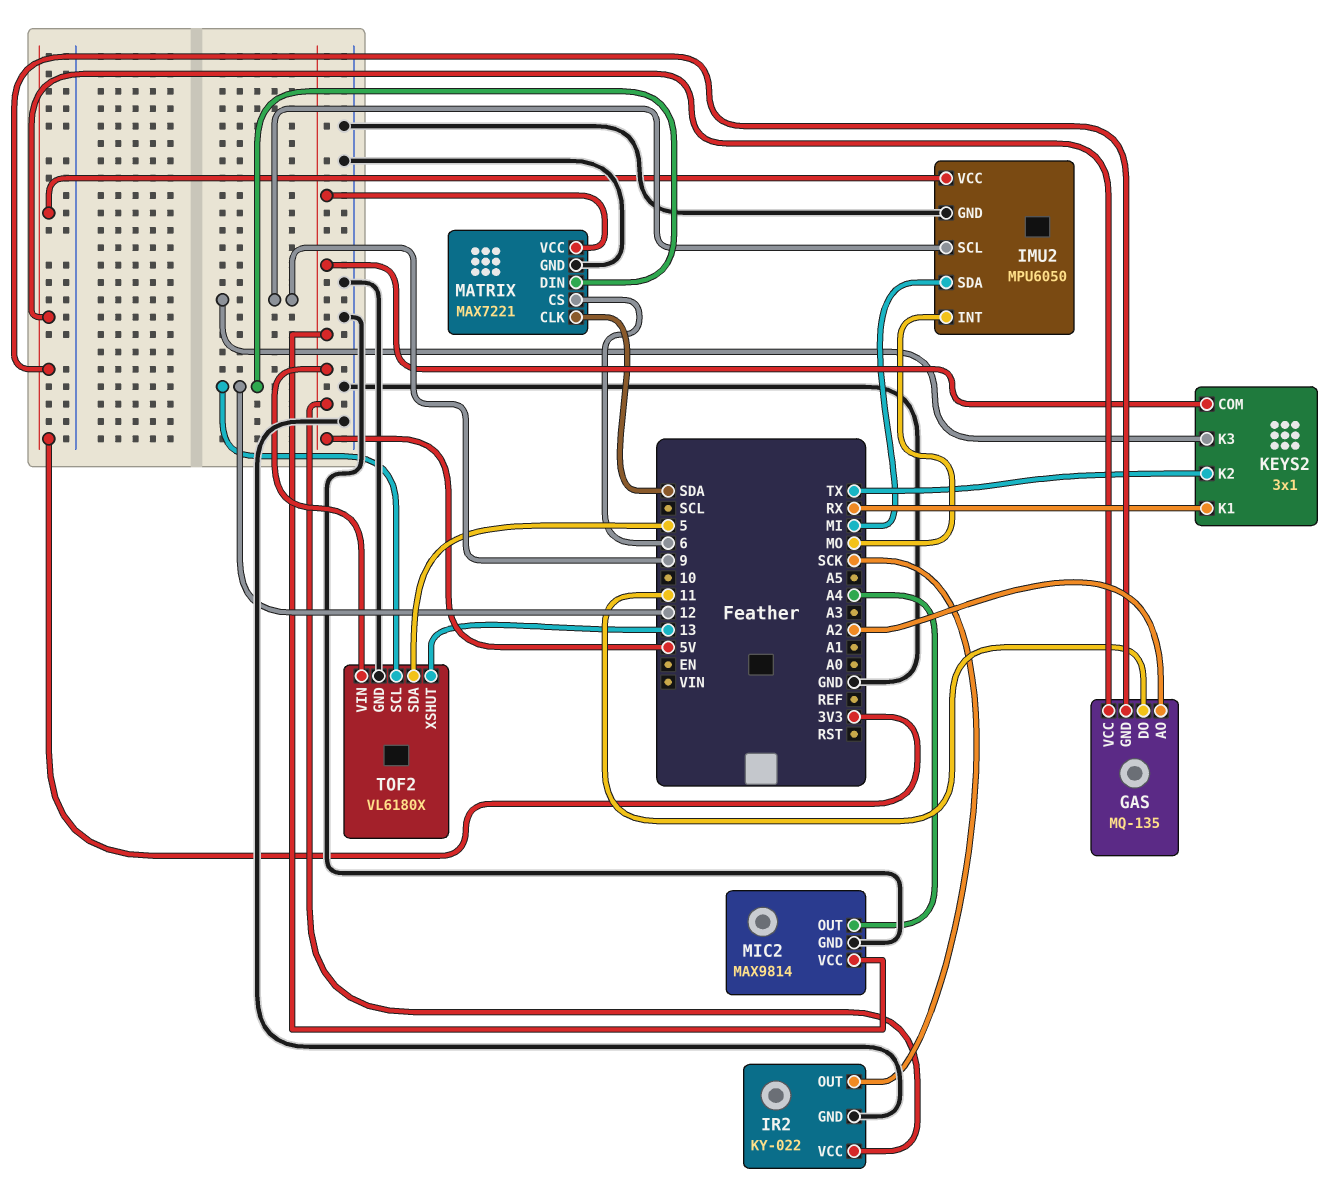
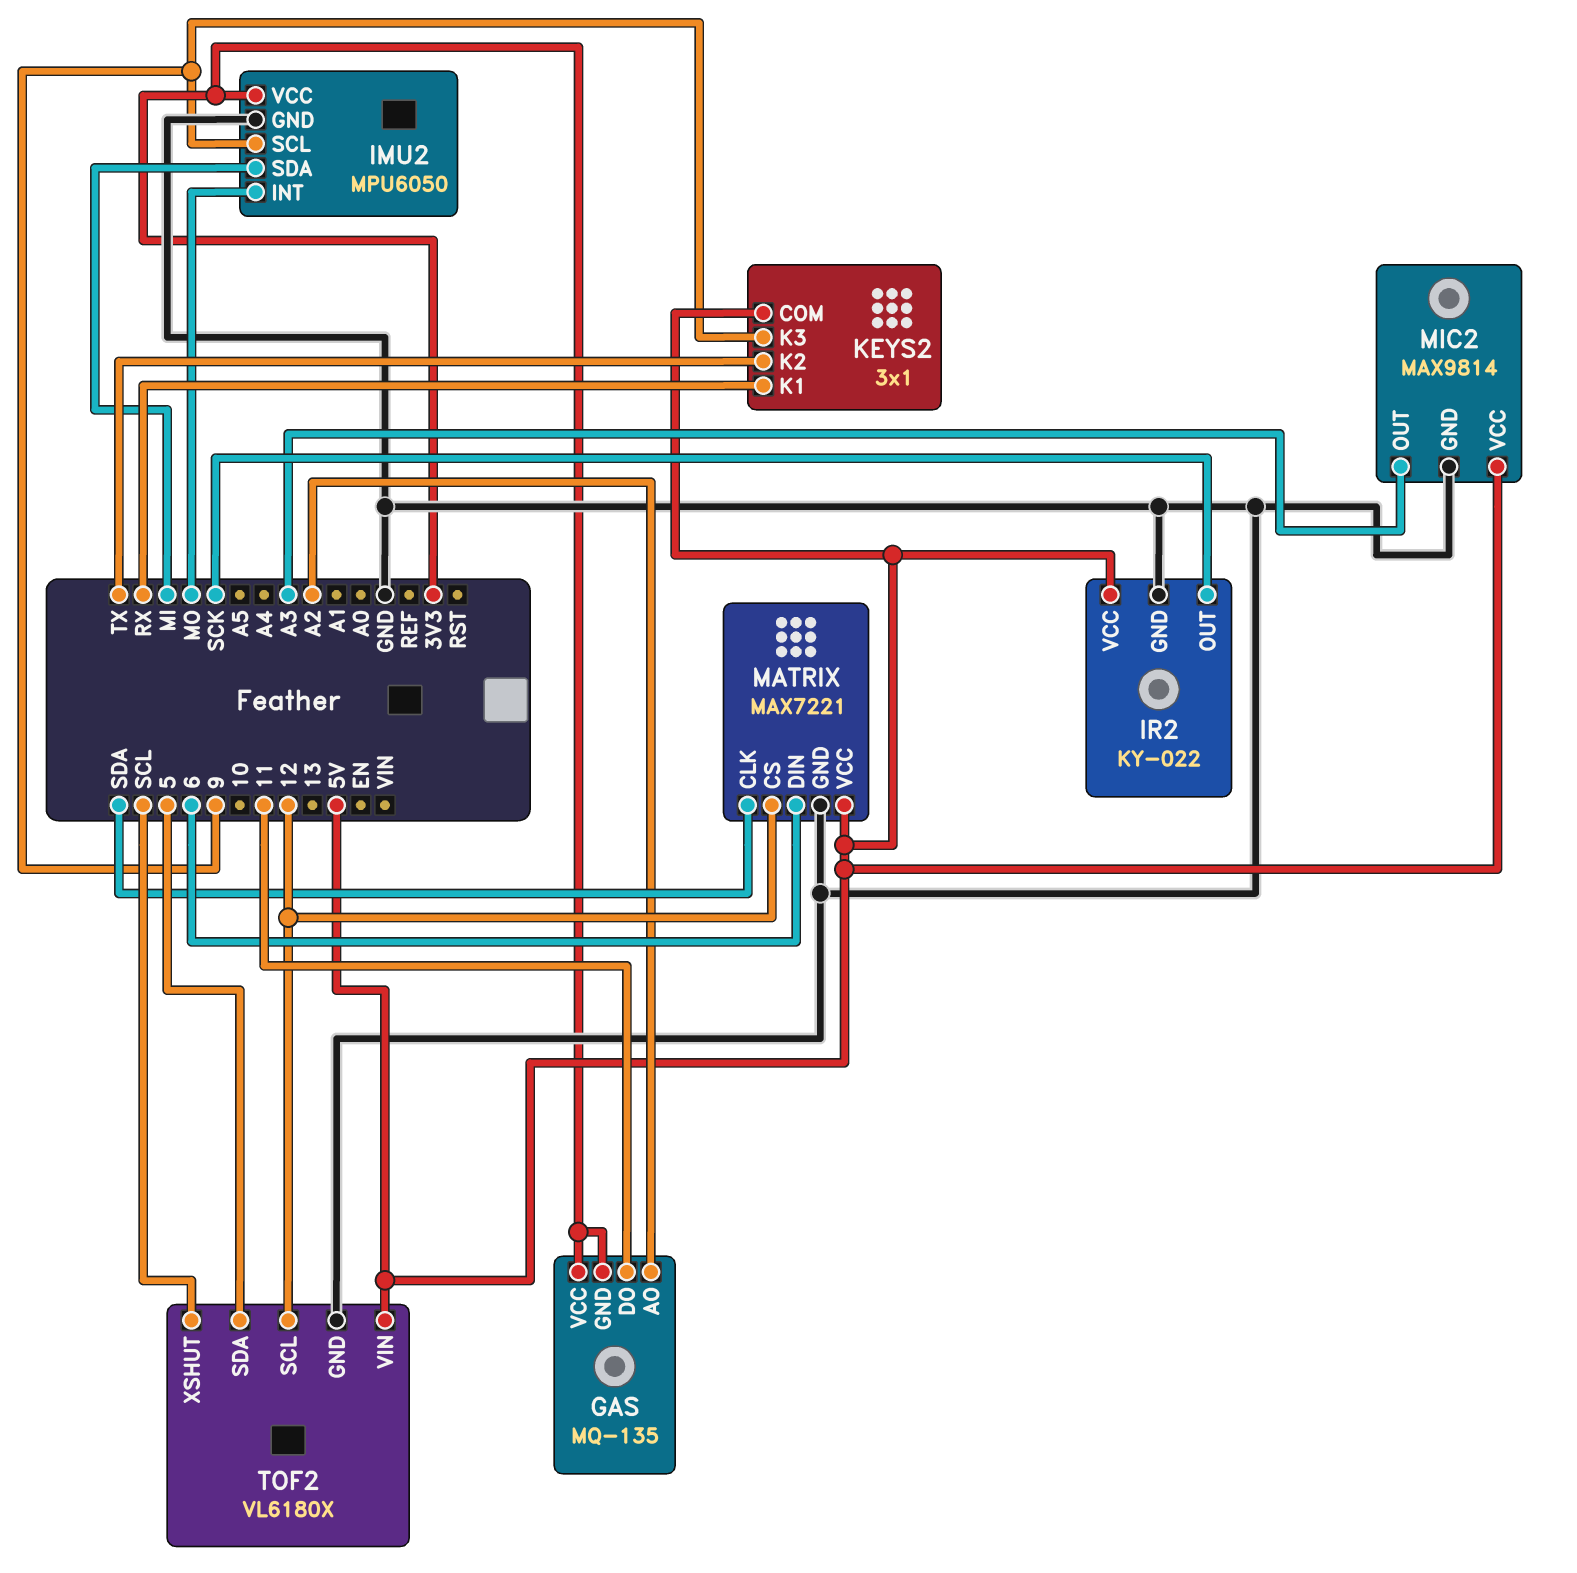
MATRIX pin CS: 6 -> 12
MATRIX pin DIN: 12 -> 6
MIC2 pin OUT: A4 -> A3
TOF2 pin XSHUT: 13 -> SCL

